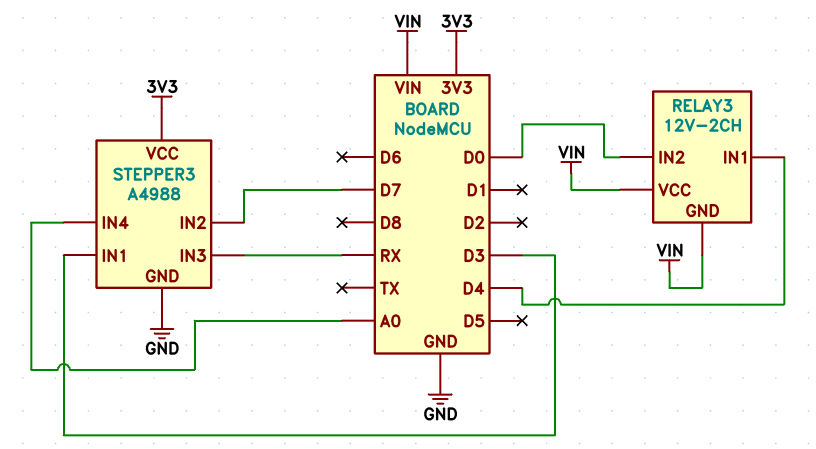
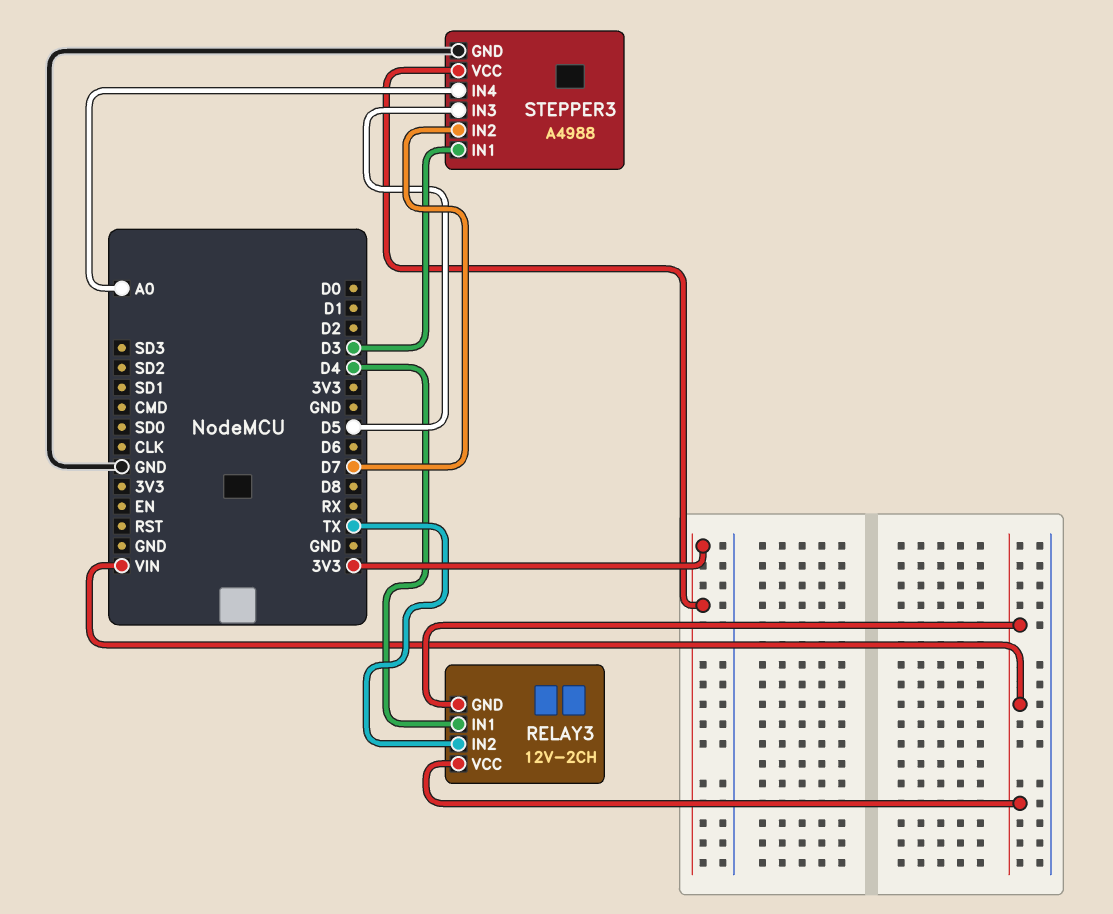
RELAY3 pin IN2: D0 -> TX
STEPPER3 pin IN3: RX -> D5

